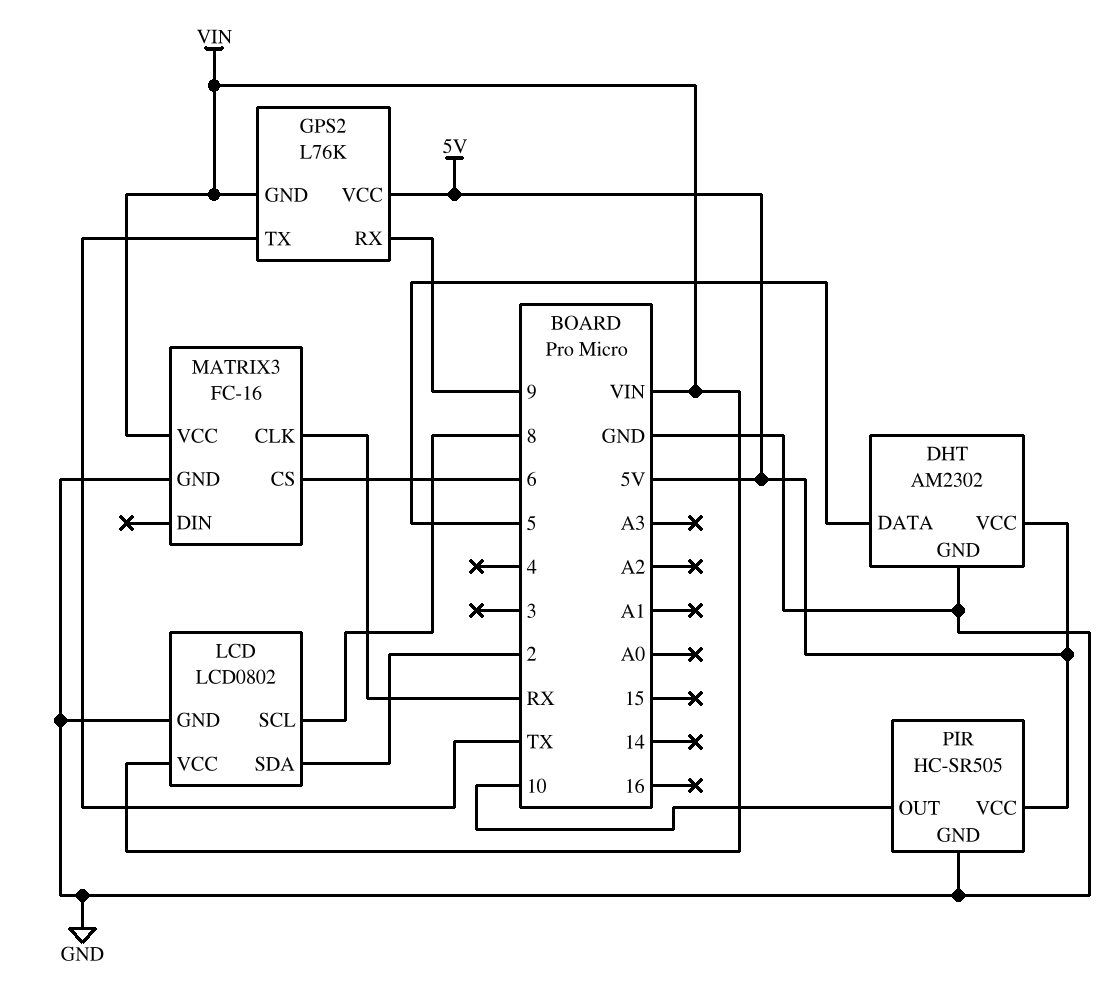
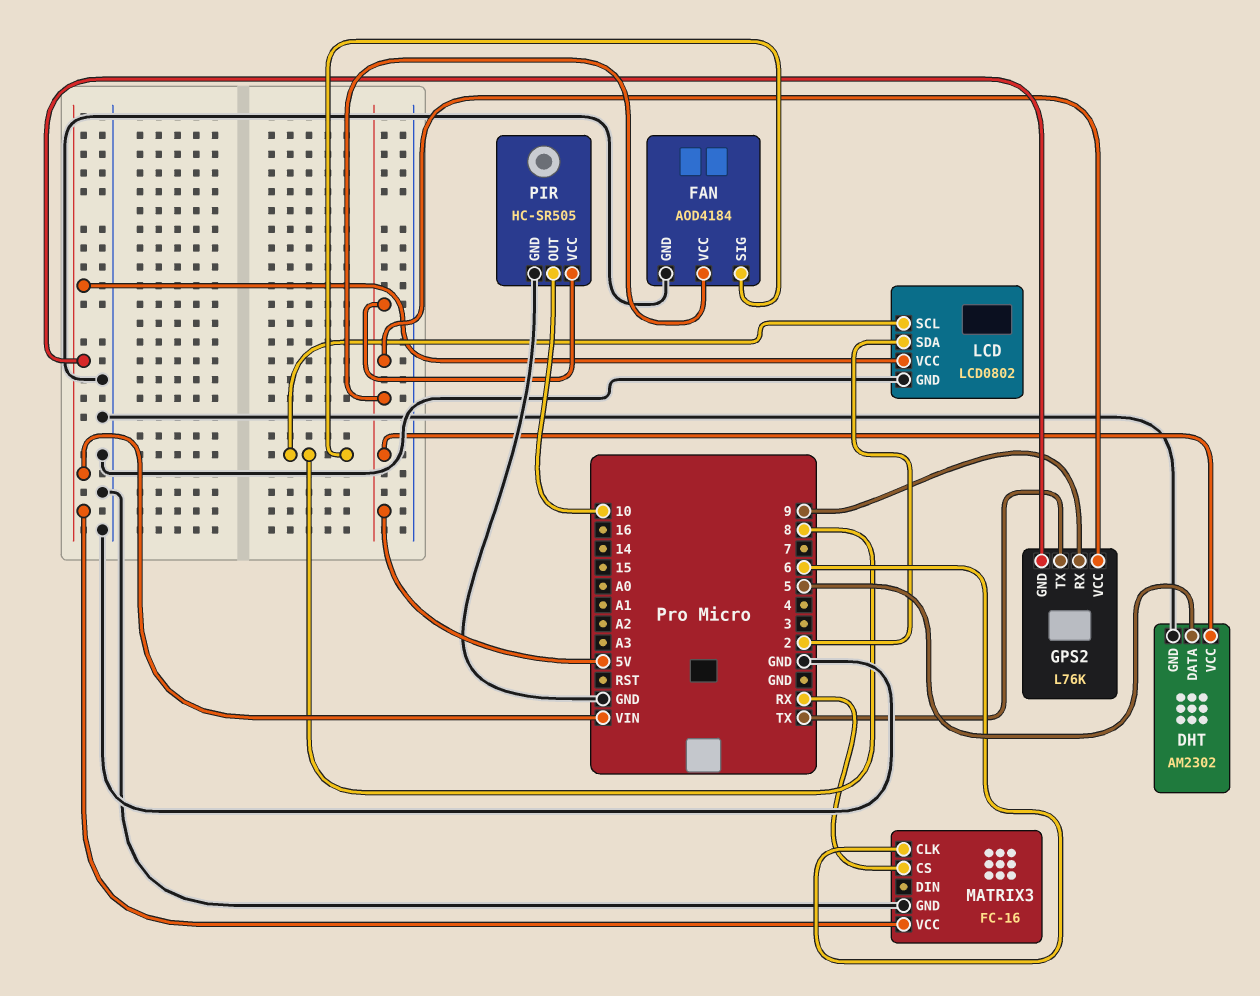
FAN: none -> AOD4184
FAN pin GND: none -> GND
FAN pin SIG: none -> 8
FAN pin VCC: none -> 5V
MATRIX3 pin CLK: RX -> 6
MATRIX3 pin CS: 6 -> RX

